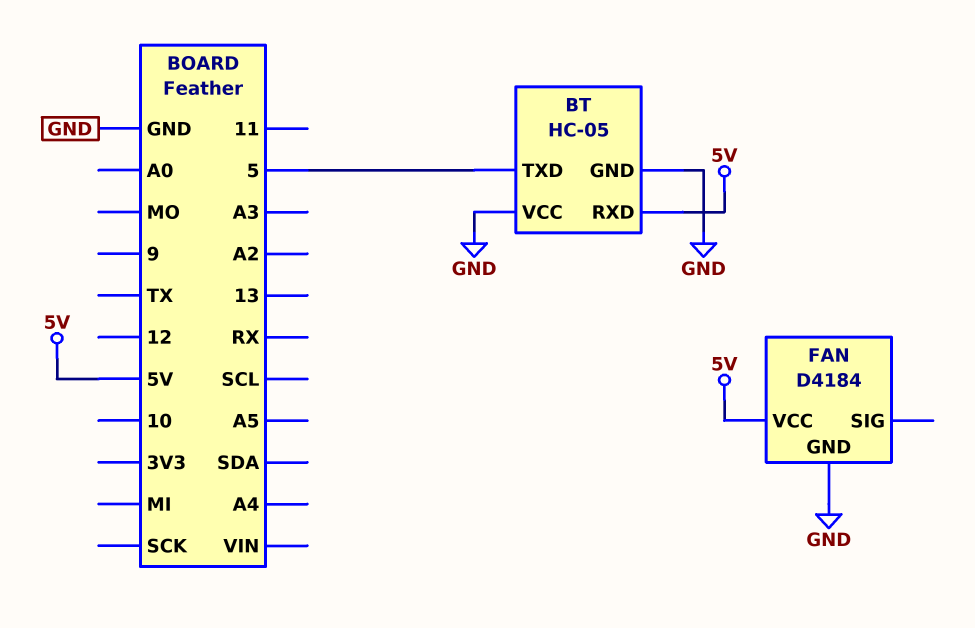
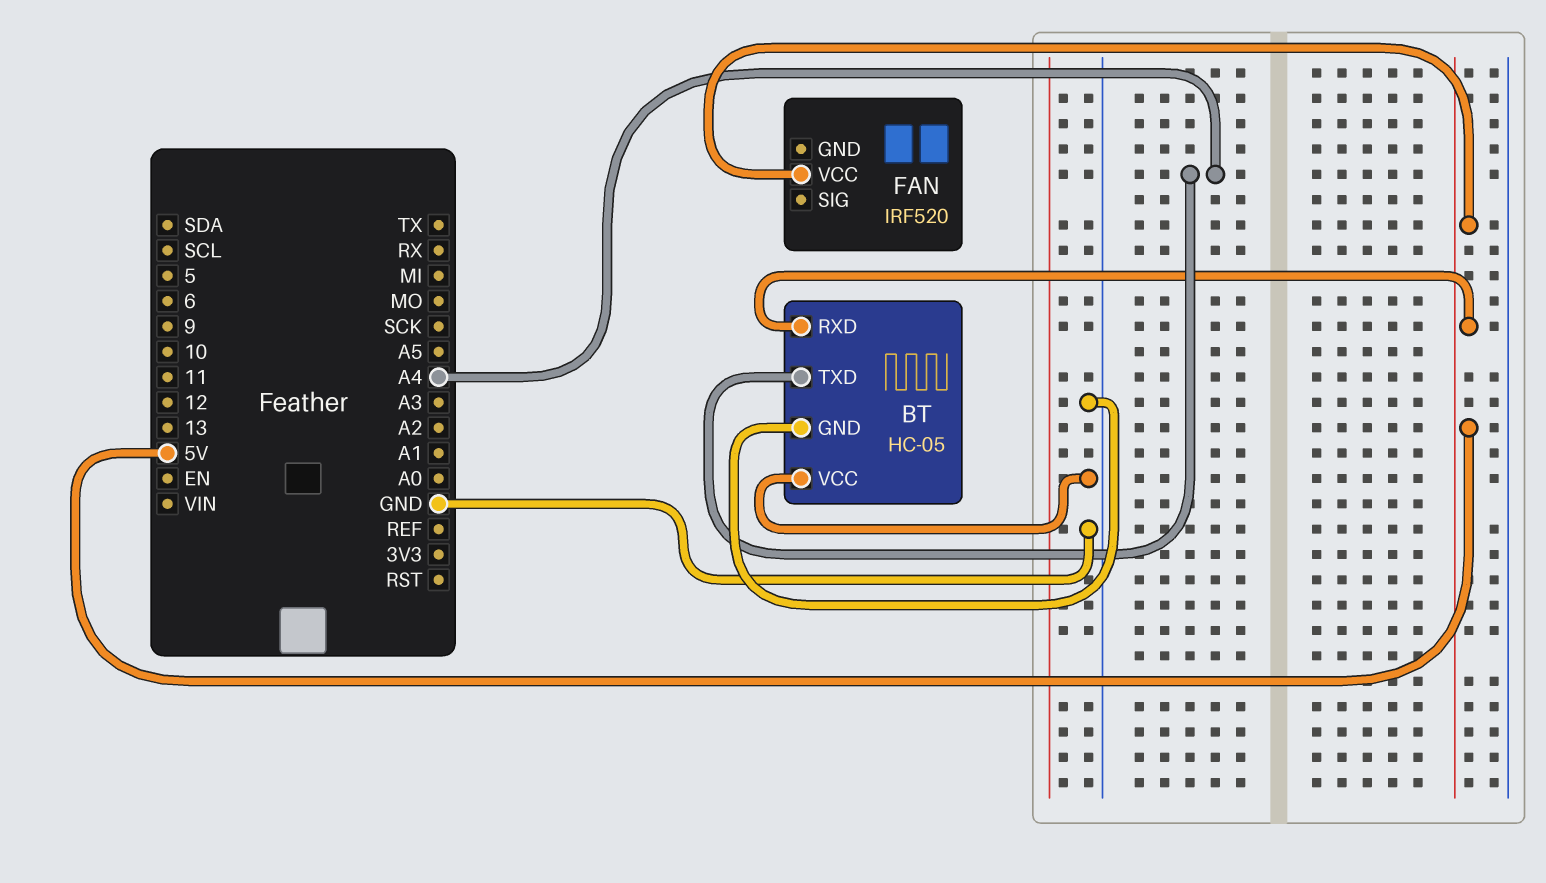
BT pin TXD: 5 -> A4
FAN: D4184 -> IRF520
FAN pin GND: GND -> none

